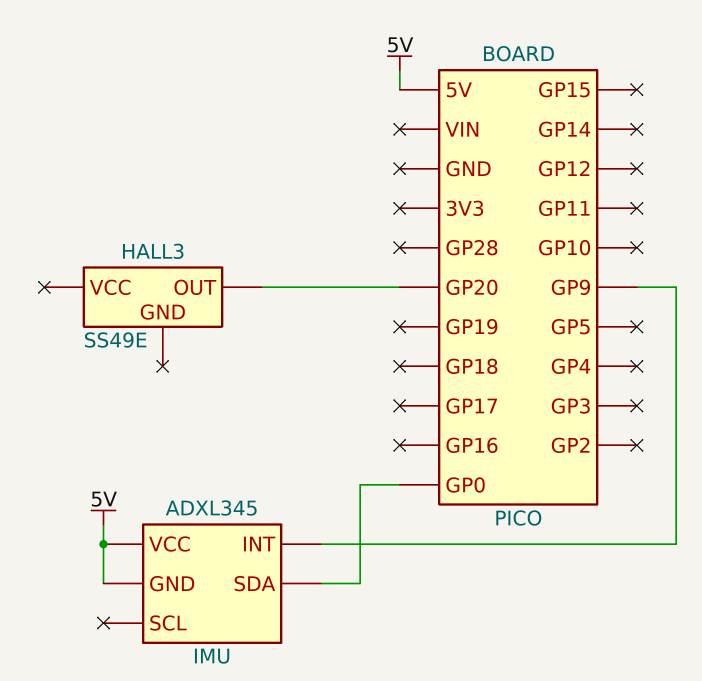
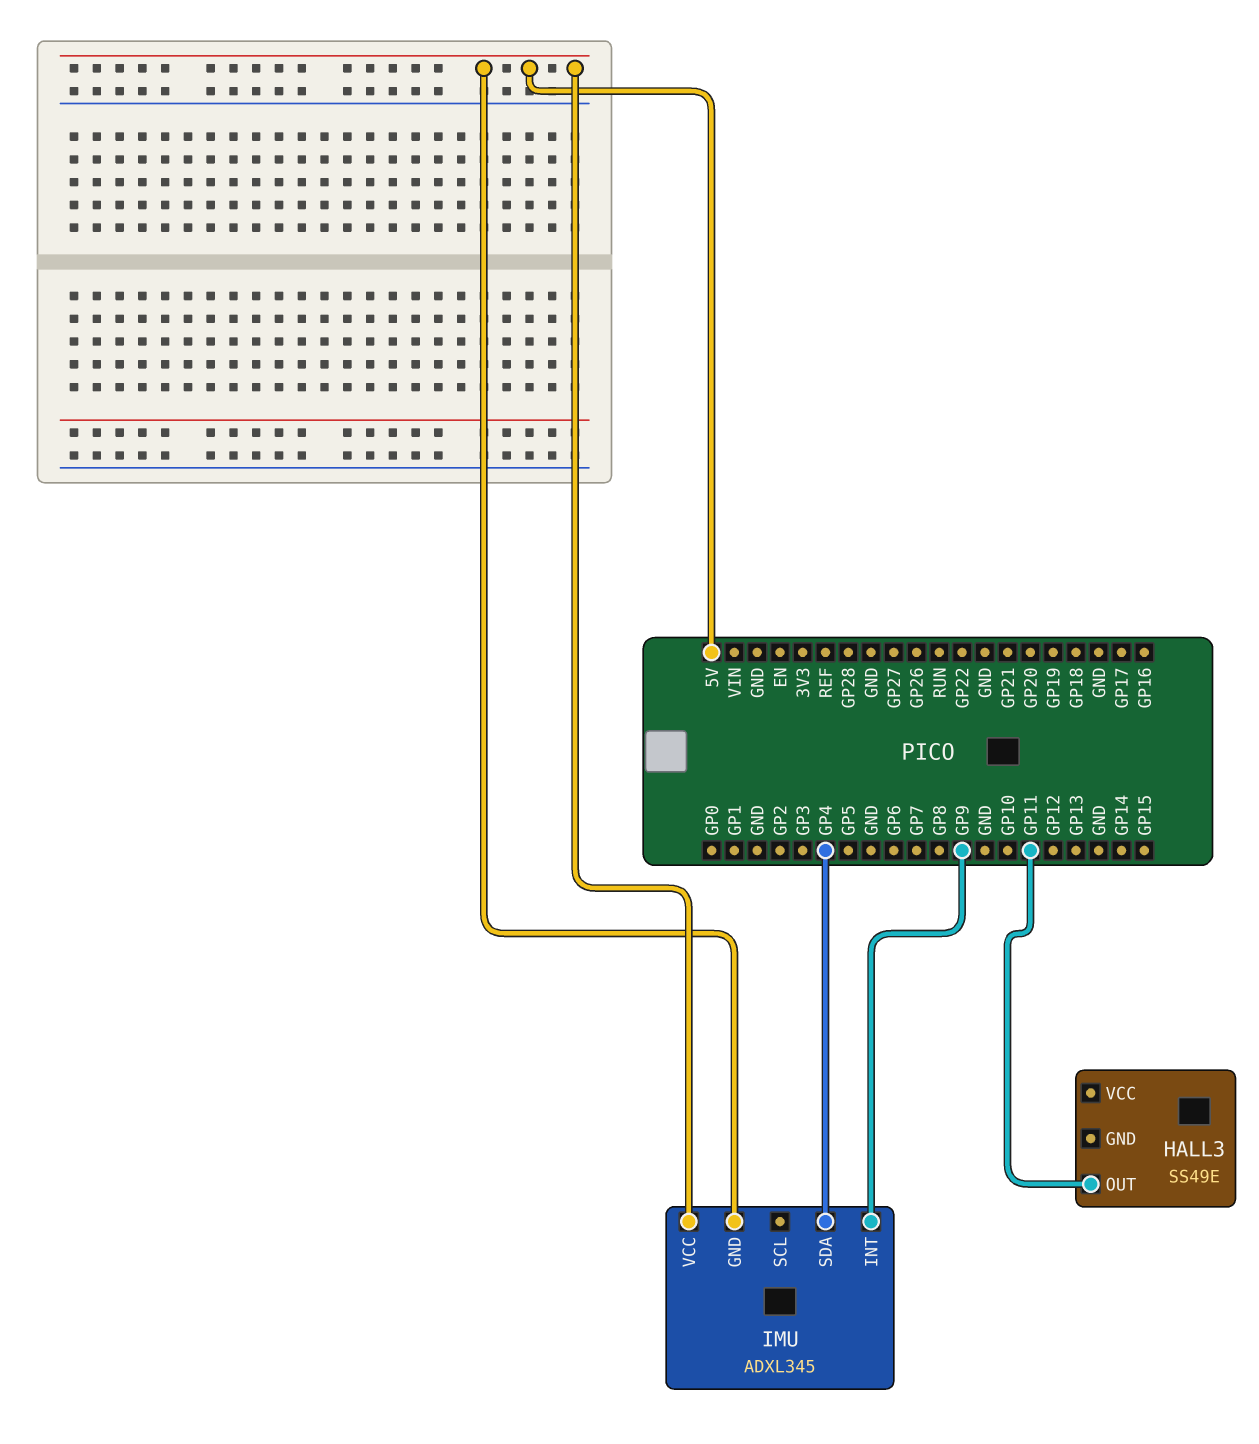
HALL3 pin OUT: GP20 -> GP11
IMU pin SDA: GP0 -> GP4

